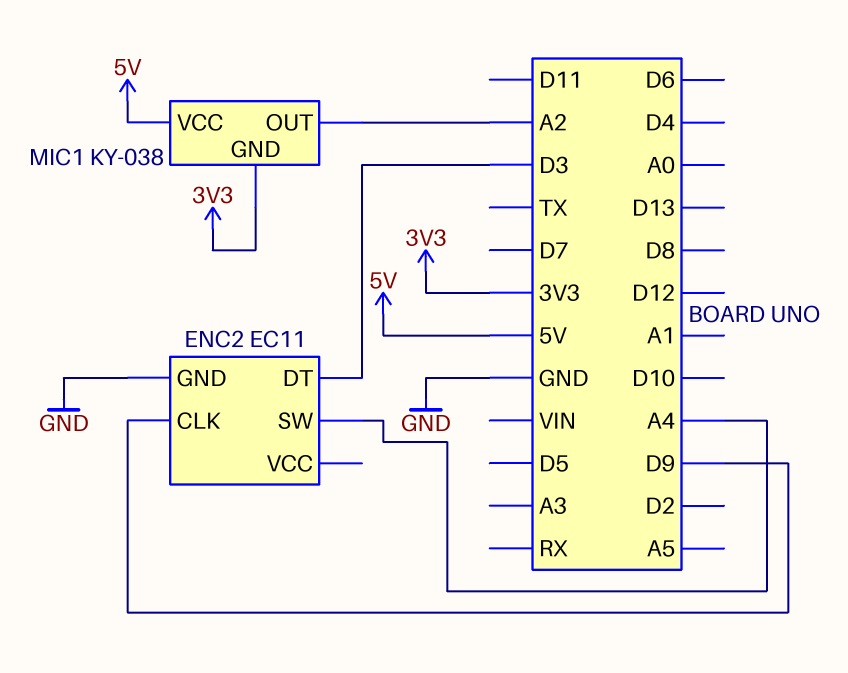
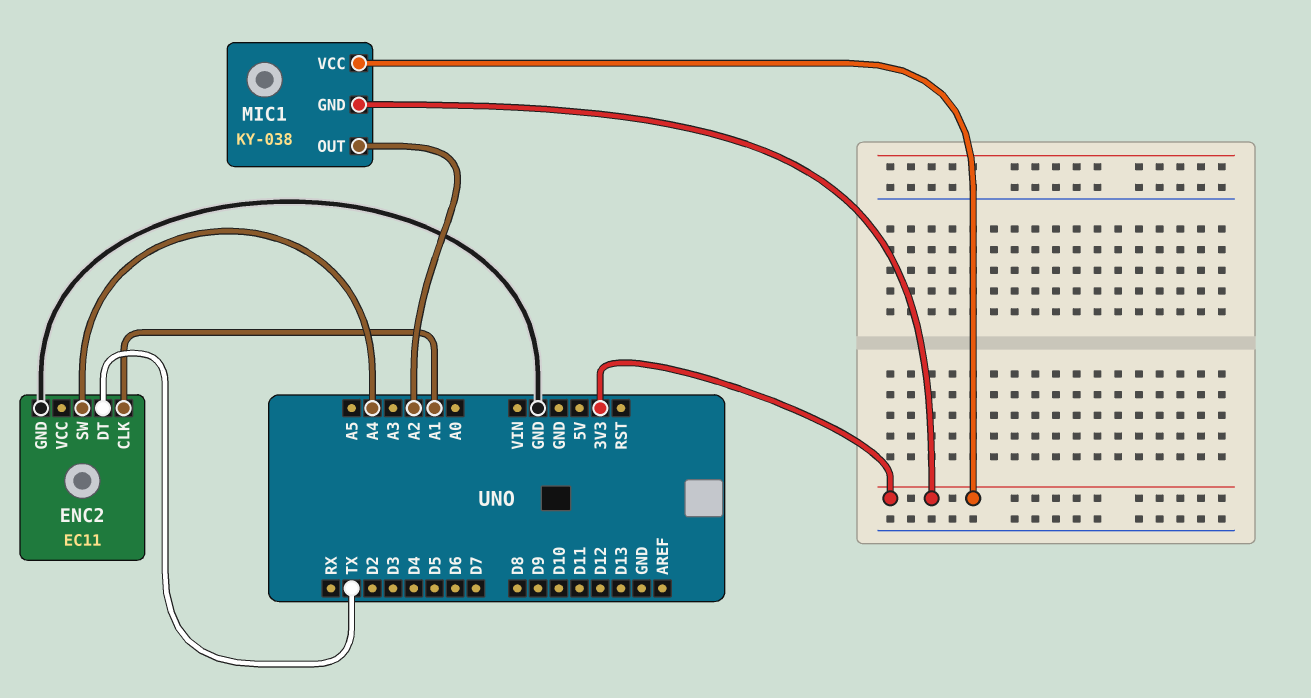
ENC2 pin CLK: D9 -> A1
ENC2 pin DT: D3 -> TX
MIC1 pin VCC: 5V -> 3V3

